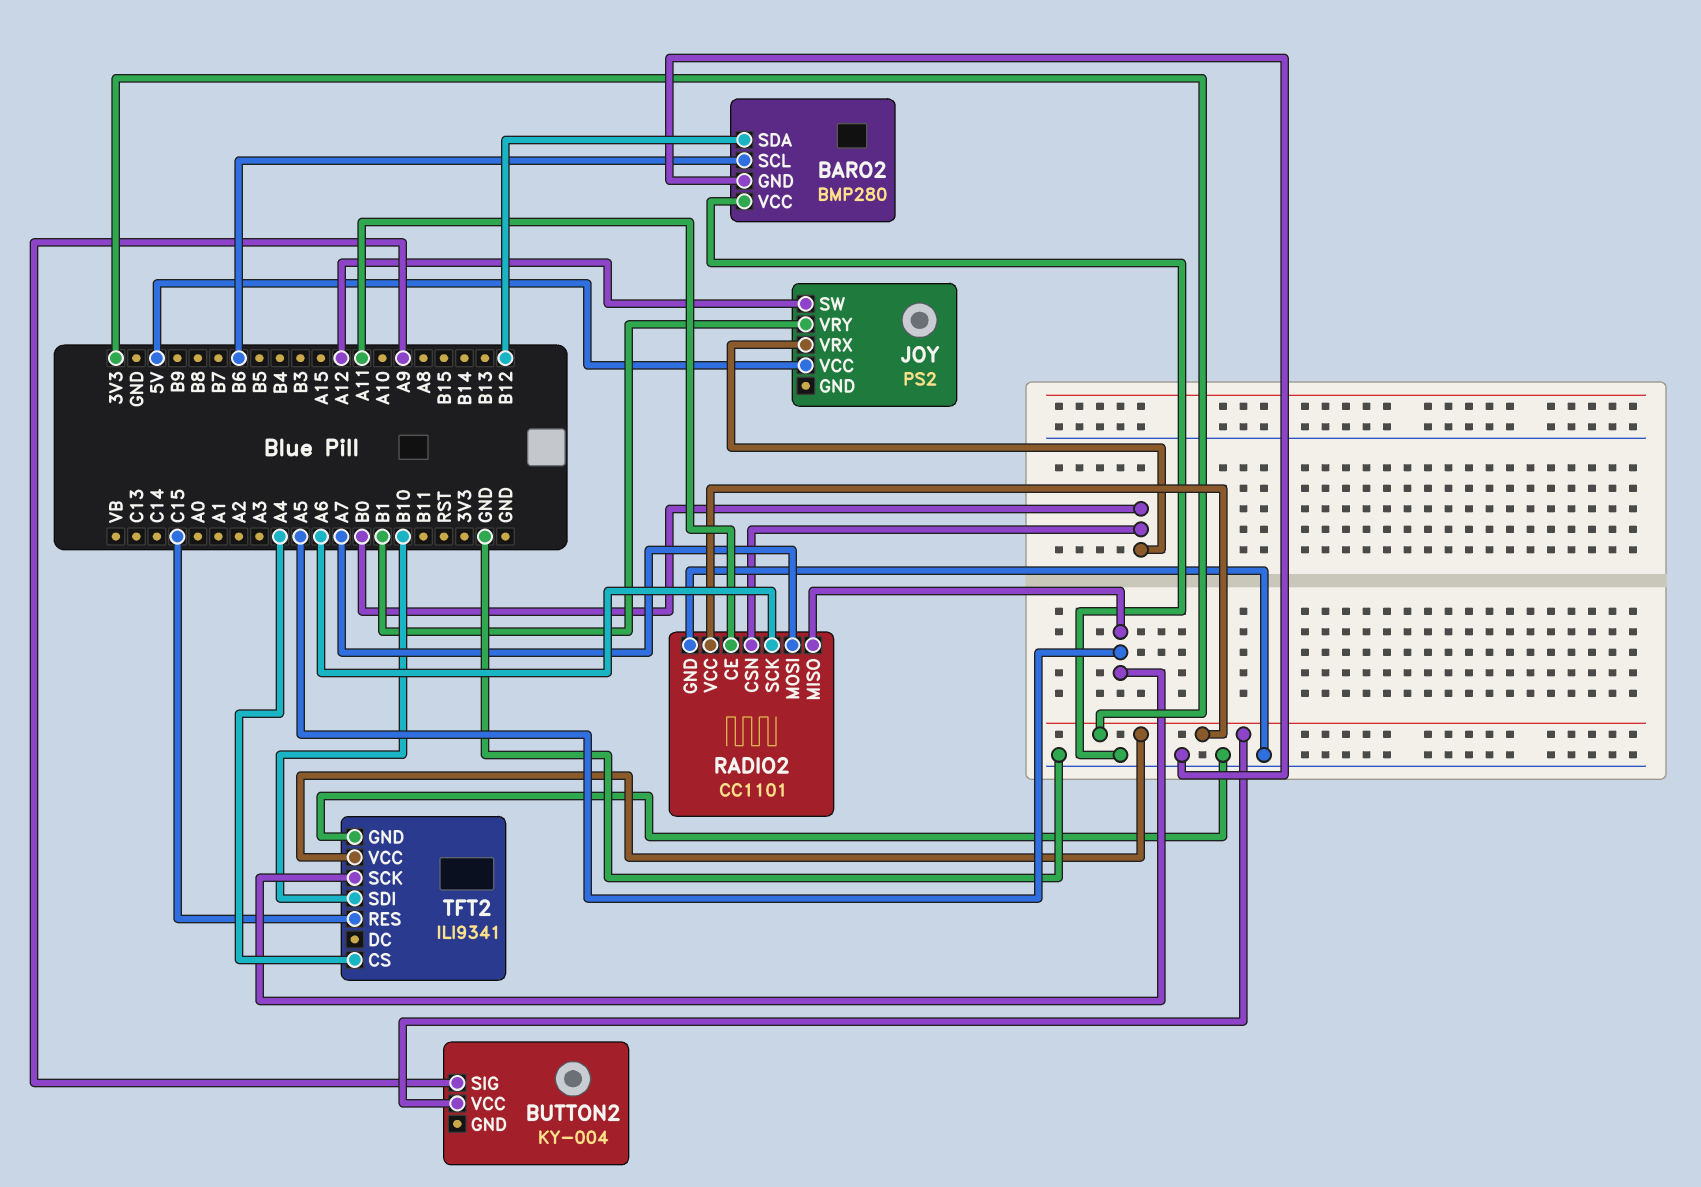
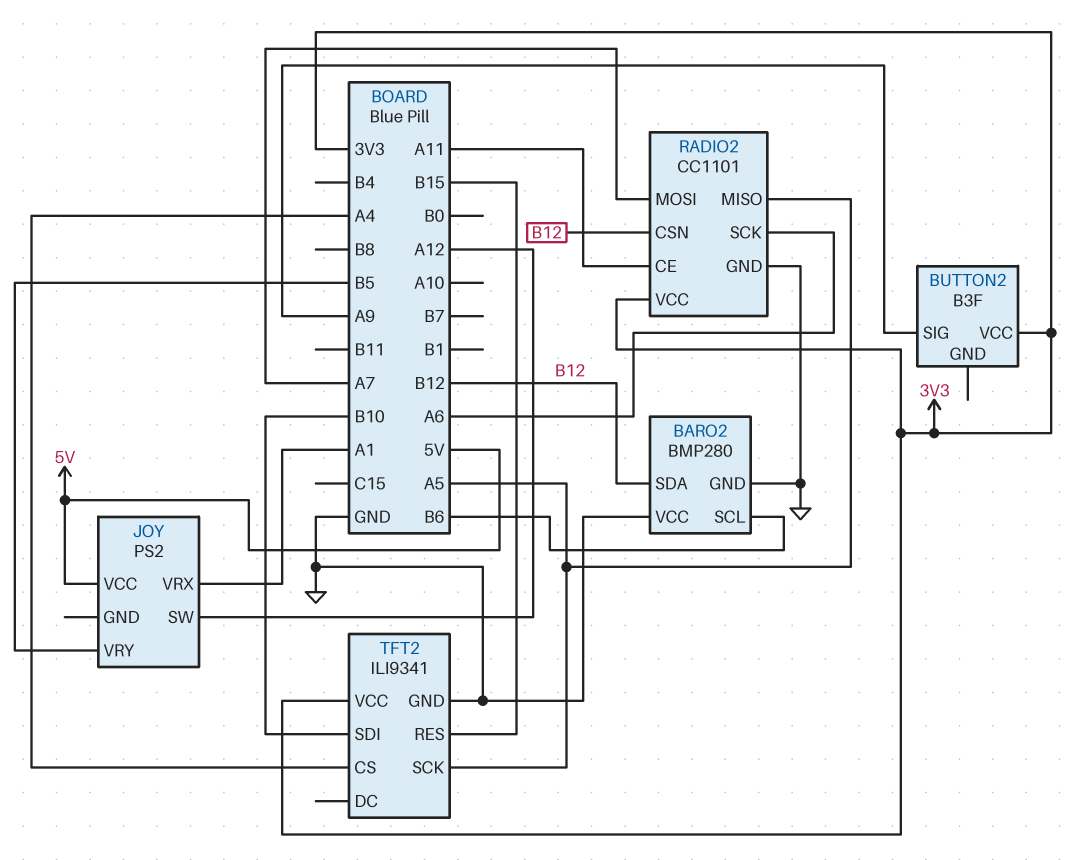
BUTTON2: KY-004 -> B3F
JOY pin VRX: B0 -> A1
JOY pin VRY: B1 -> B5
RADIO2 pin CSN: B0 -> B12
TFT2 pin RES: C15 -> B15

